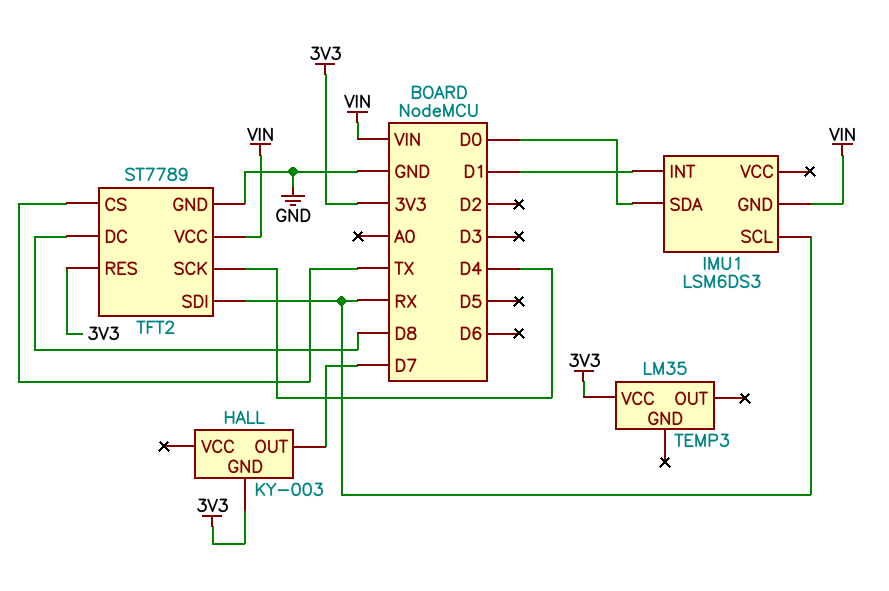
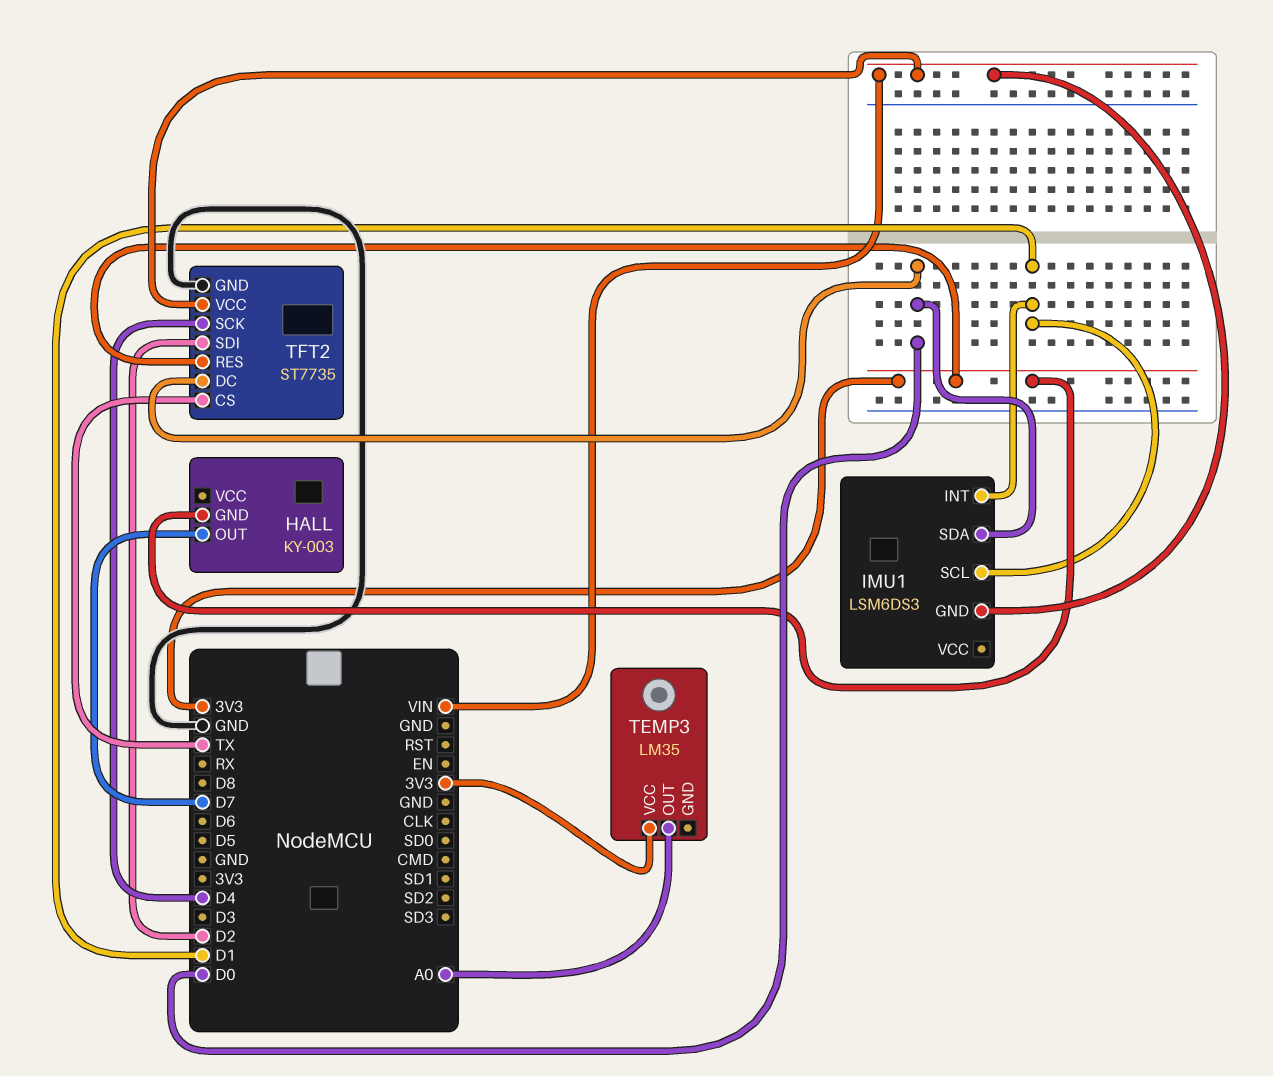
IMU1 pin SCL: RX -> D1
TEMP3 pin OUT: none -> A0
TFT2: ST7789 -> ST7735
TFT2 pin DC: D8 -> D0
TFT2 pin SDI: RX -> D2

